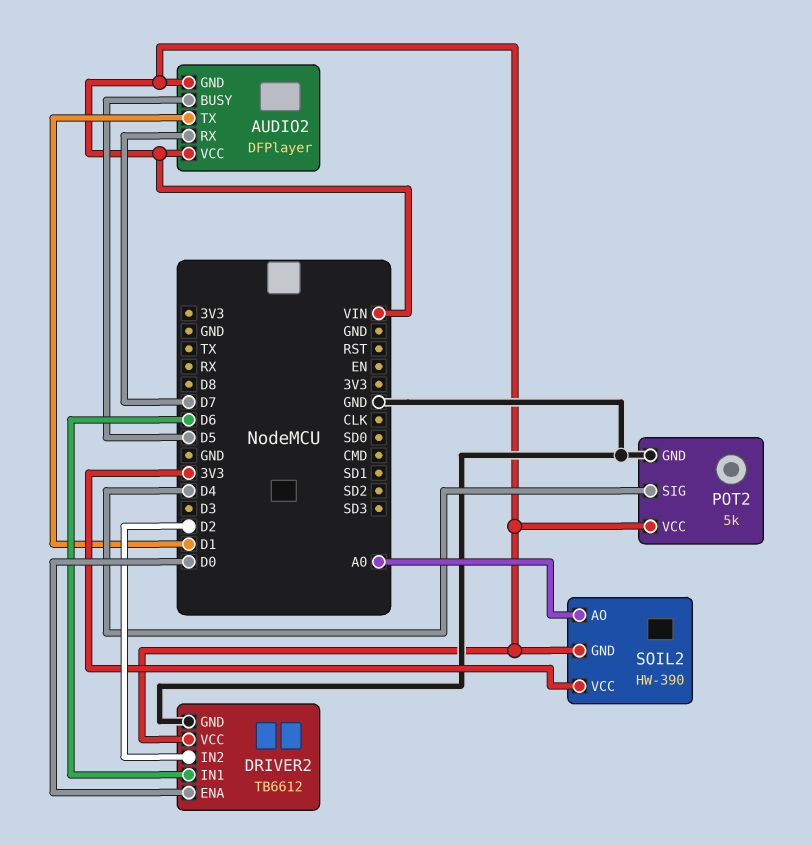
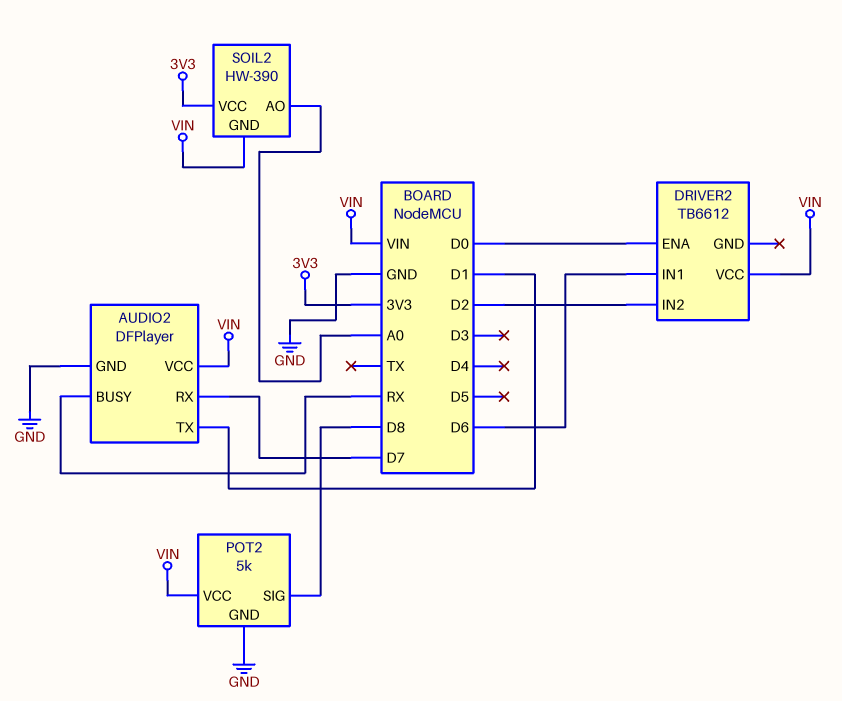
AUDIO2 pin BUSY: D5 -> RX
AUDIO2 pin GND: VIN -> GND
DRIVER2 pin GND: GND -> none
POT2 pin SIG: D4 -> D8

